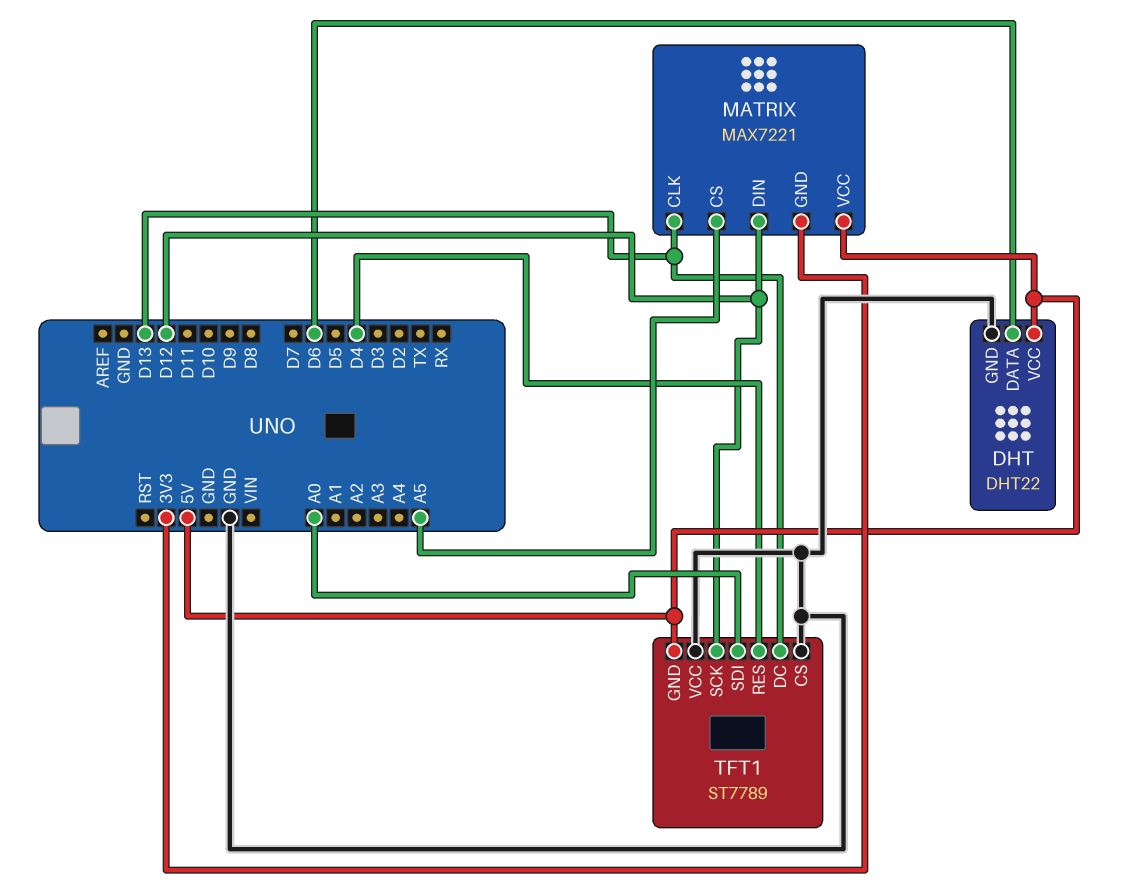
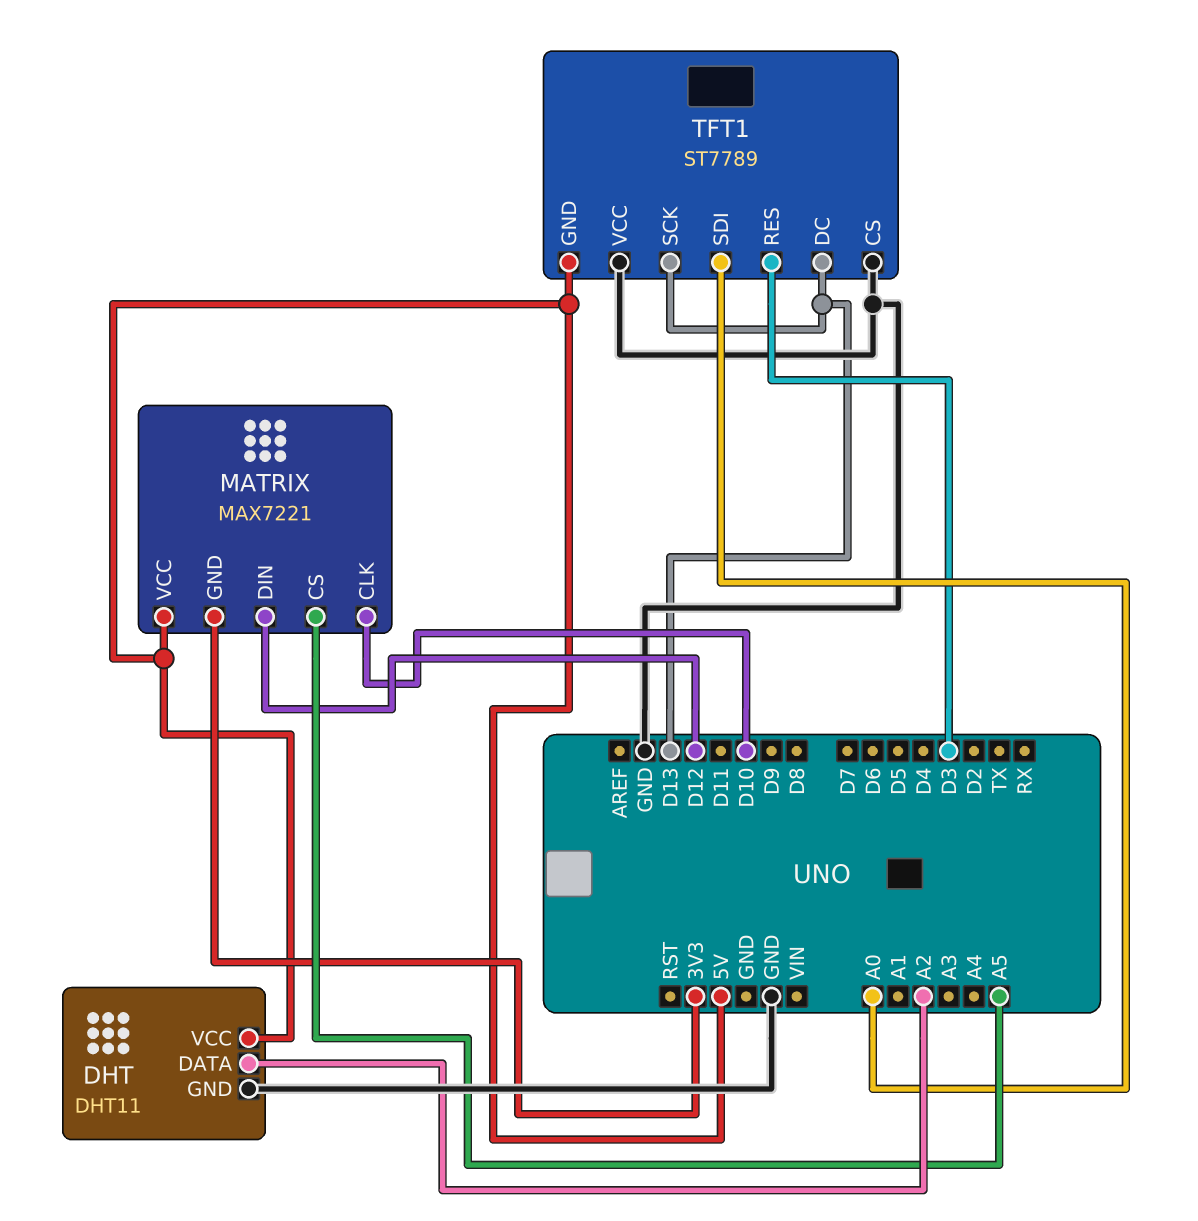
DHT: DHT22 -> DHT11
DHT pin DATA: D6 -> A2
MATRIX pin CLK: D13 -> D10
TFT1 pin RES: D4 -> D3
TFT1 pin SCK: D12 -> D13

